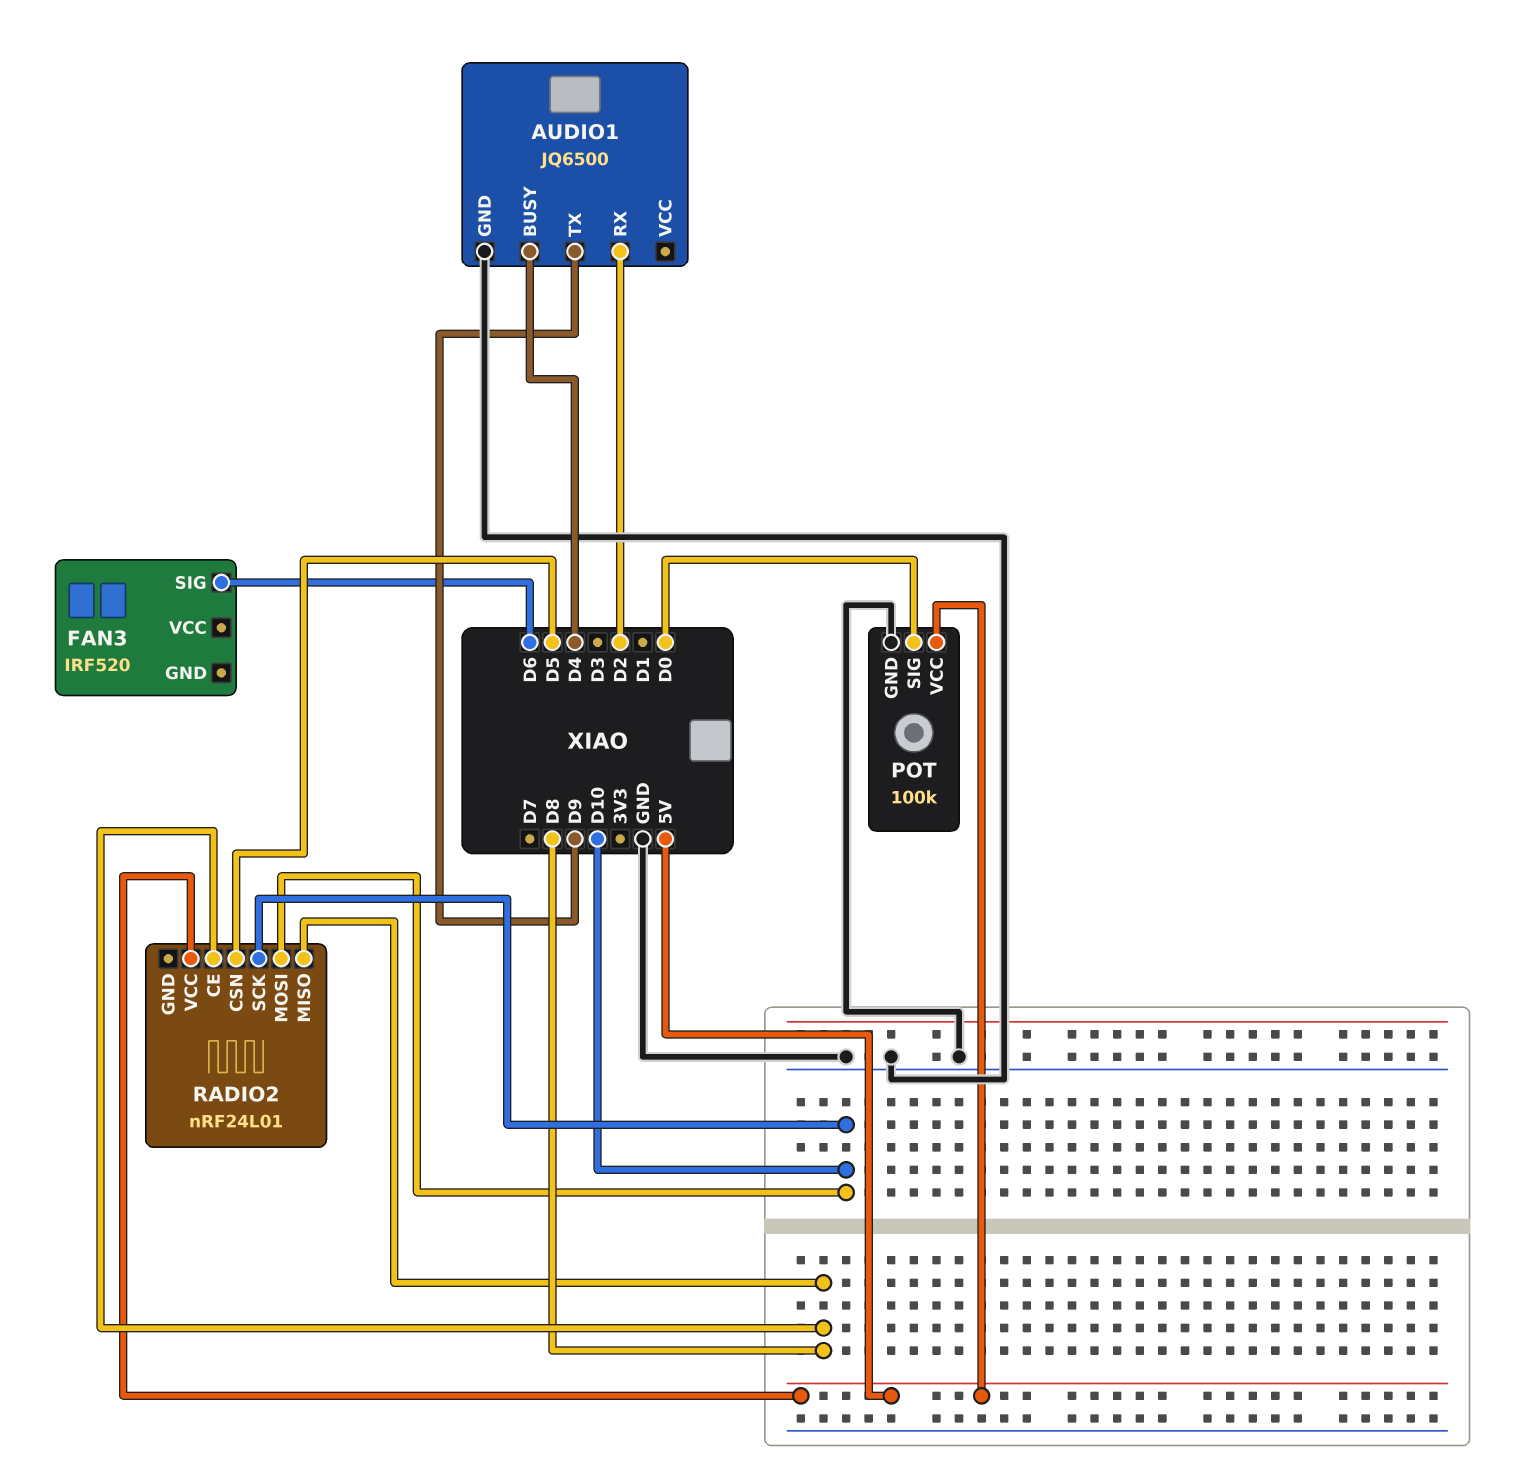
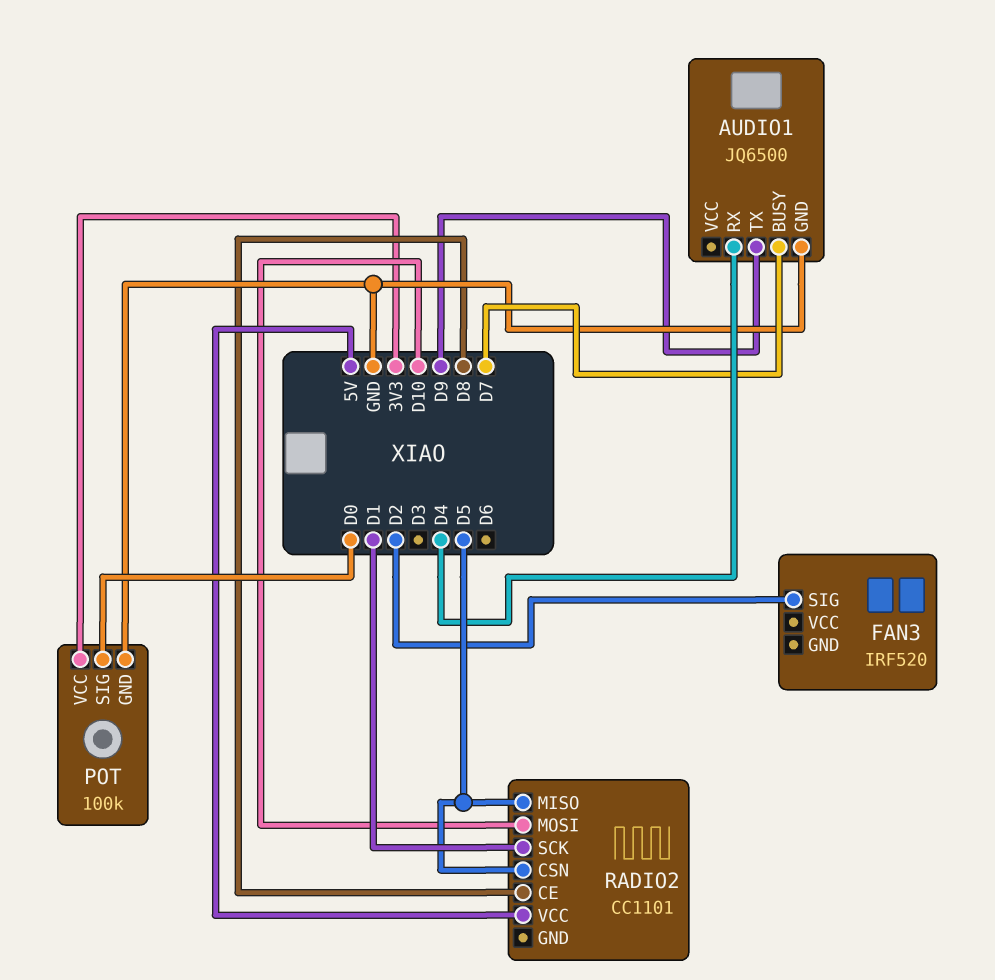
AUDIO1 pin BUSY: D4 -> D7
AUDIO1 pin RX: D2 -> D4
FAN3 pin SIG: D6 -> D2
POT pin VCC: 5V -> 3V3
RADIO2: nRF24L01 -> CC1101
RADIO2 pin MISO: D8 -> D5
RADIO2 pin SCK: D10 -> D1

